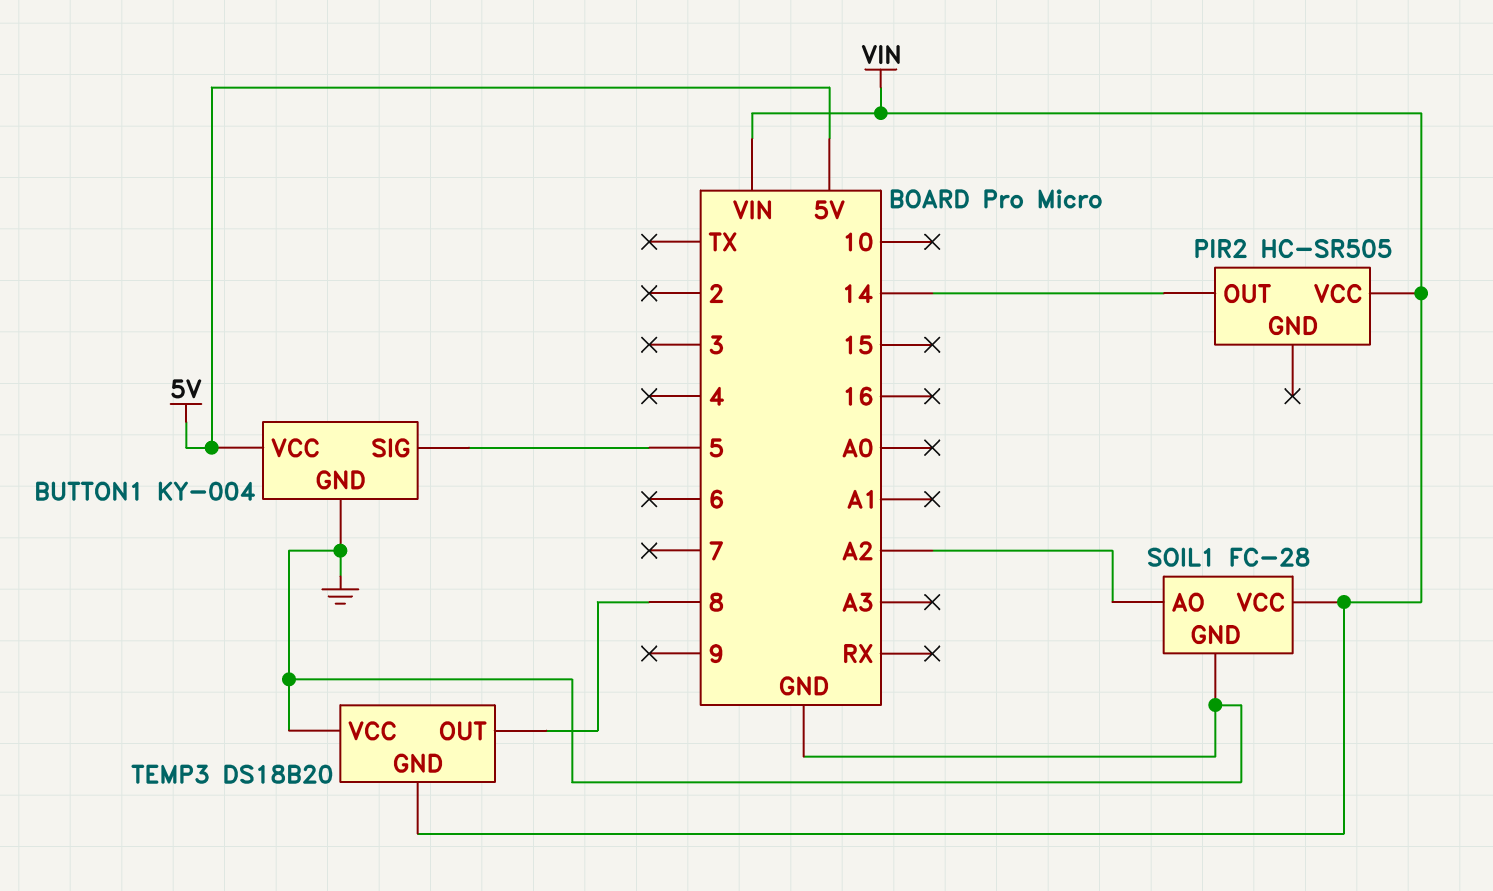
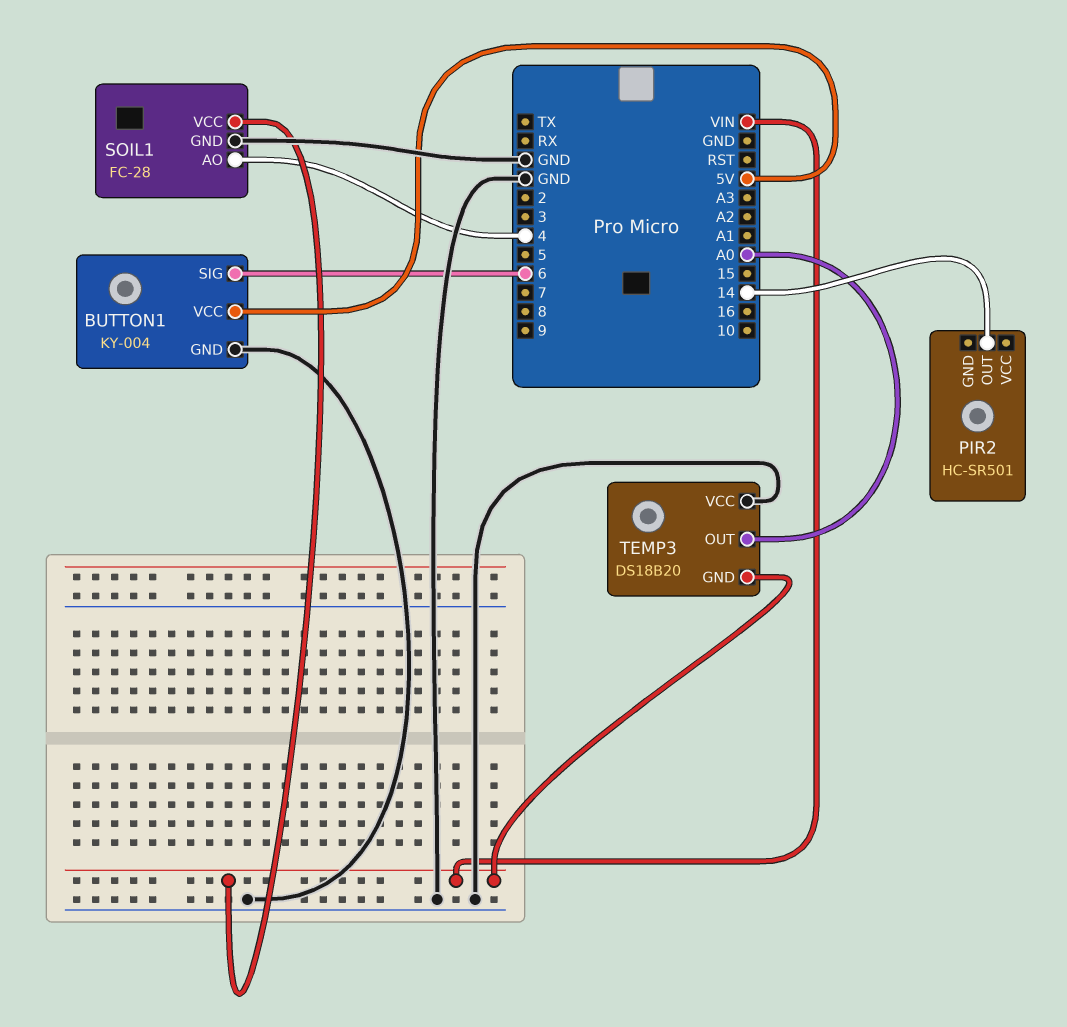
BUTTON1 pin SIG: 5 -> 6
PIR2: HC-SR505 -> HC-SR501
PIR2 pin VCC: VIN -> none
SOIL1 pin AO: A2 -> 4
TEMP3 pin OUT: 8 -> A0

